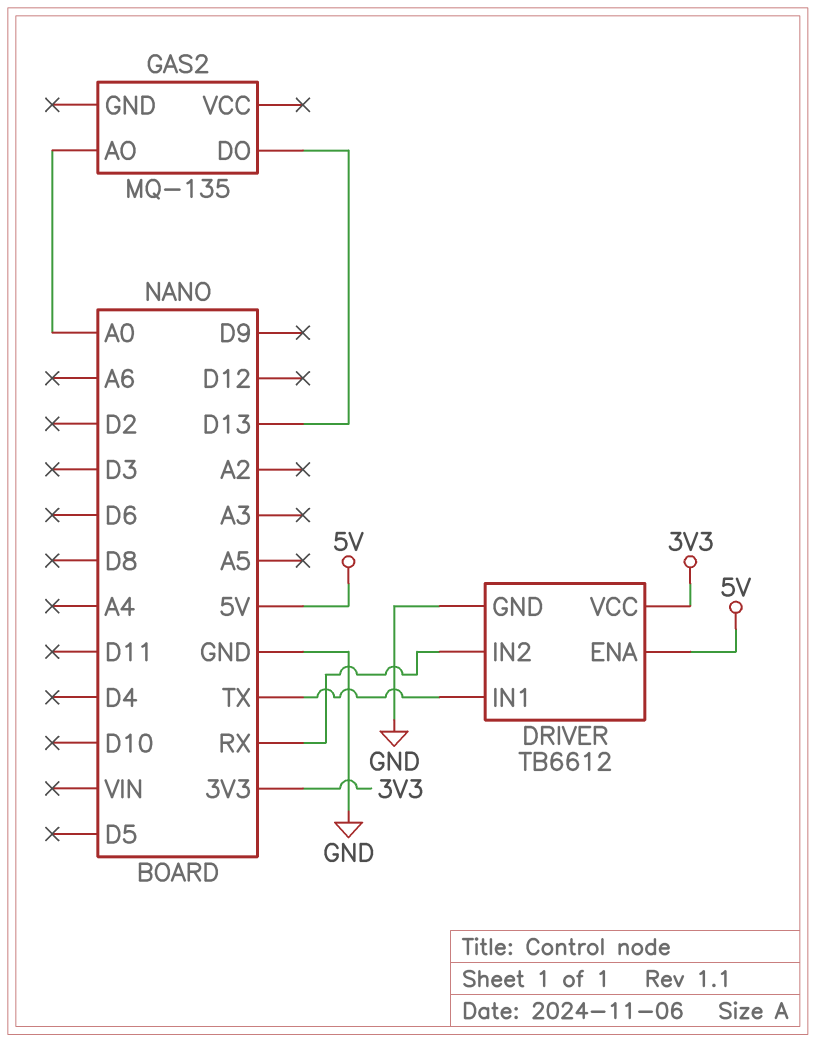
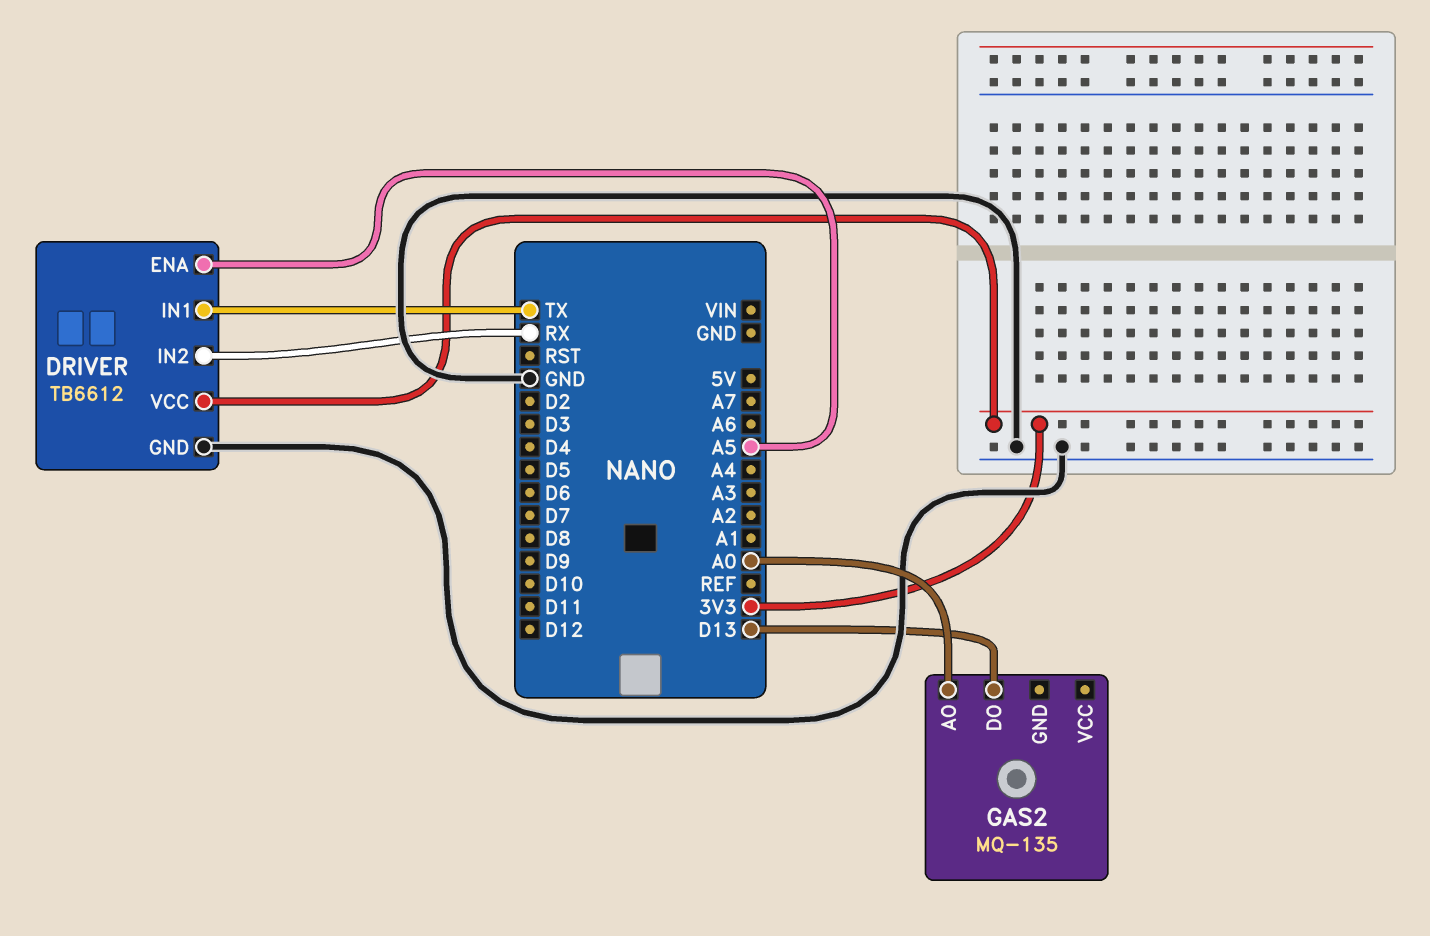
DRIVER pin ENA: 5V -> A5

